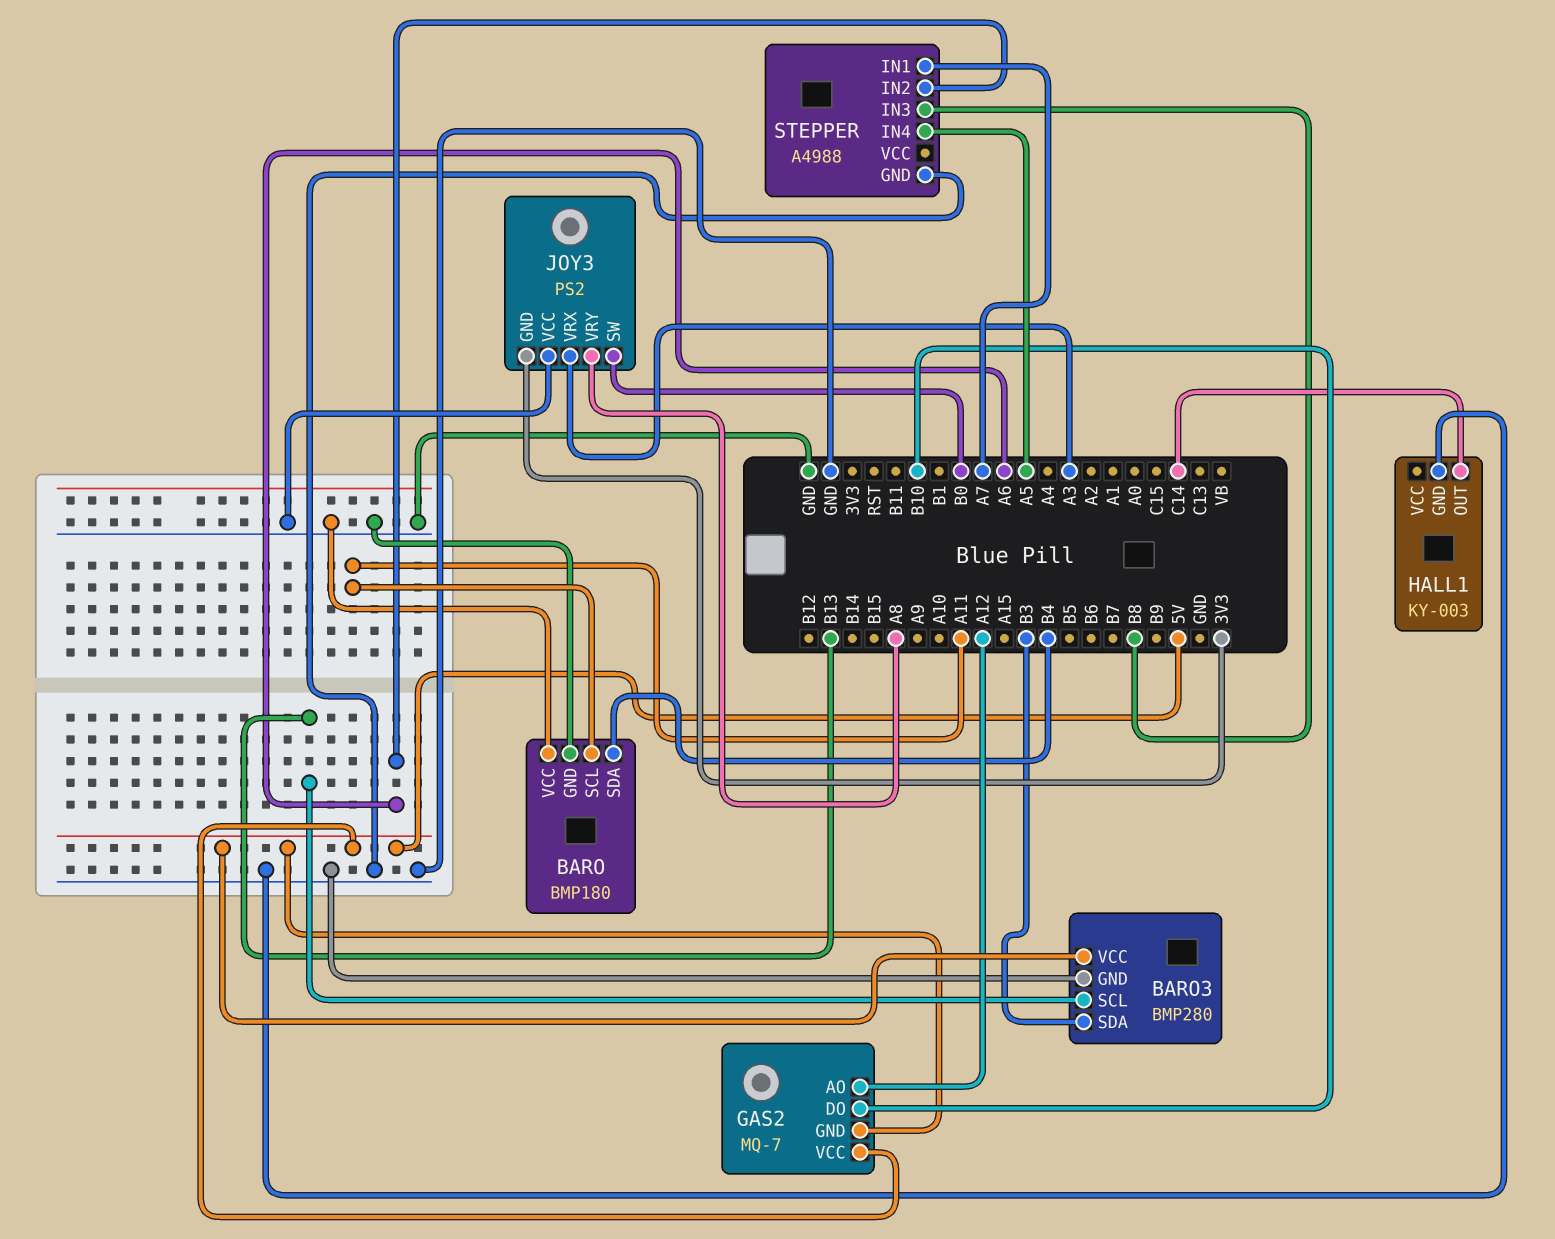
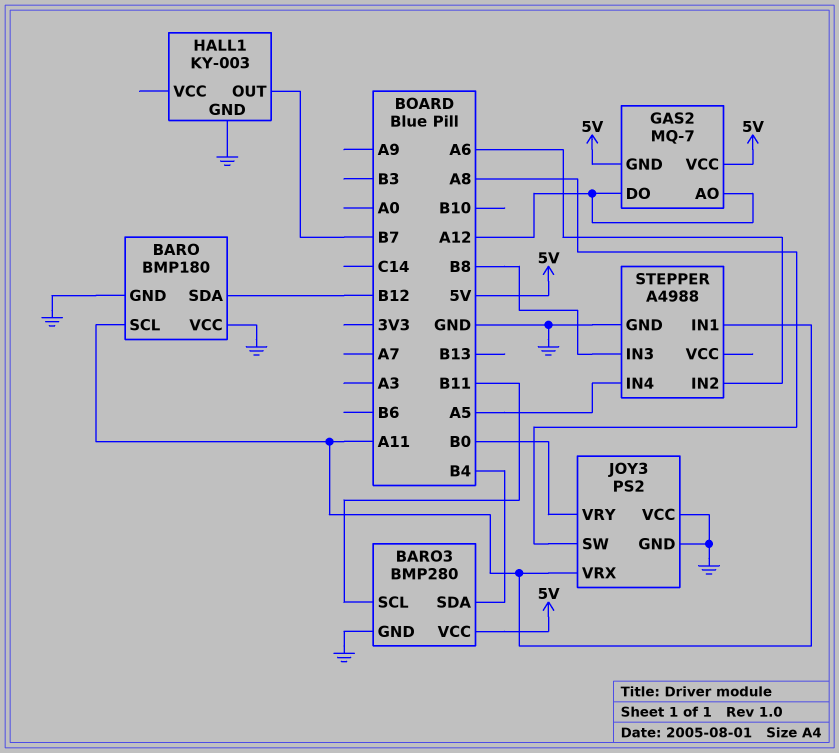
BARO pin SDA: B4 -> B12
BARO3 pin SCL: B13 -> B11
BARO3 pin SDA: B3 -> B4
GAS2 pin DO: B10 -> A12
HALL1 pin OUT: C14 -> B7
JOY3 pin GND: 3V3 -> GND
JOY3 pin SW: B0 -> A8
JOY3 pin VRX: A3 -> A11
JOY3 pin VRY: A8 -> B0
STEPPER pin IN1: A7 -> A11

